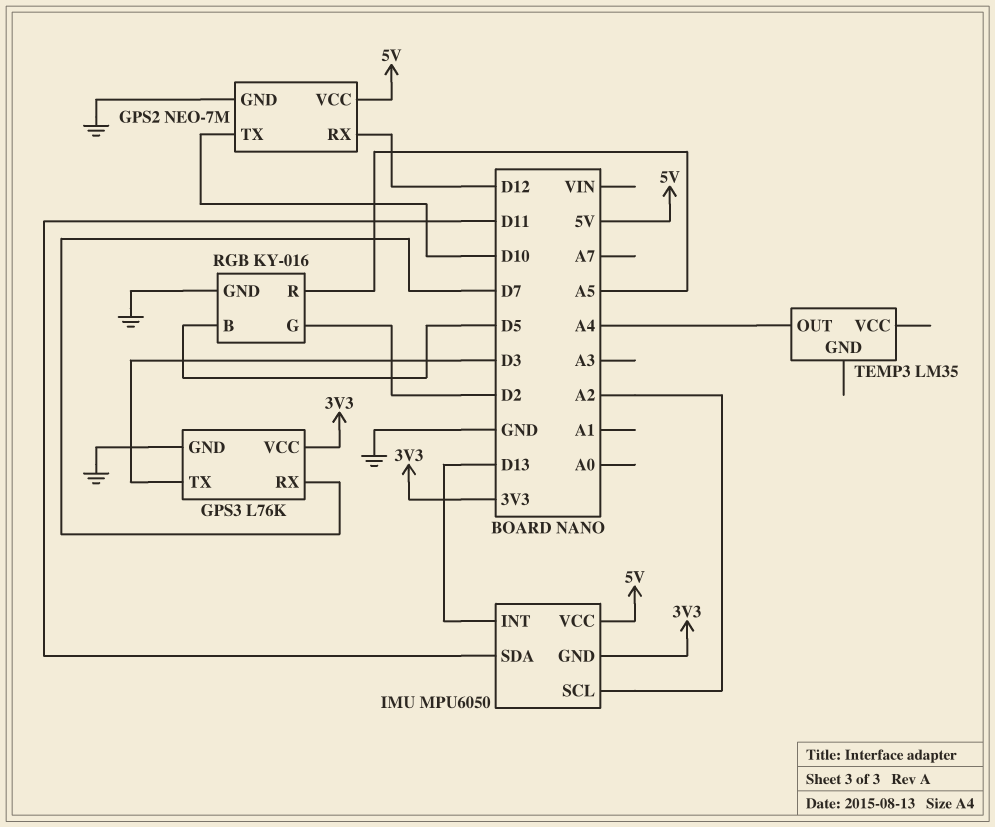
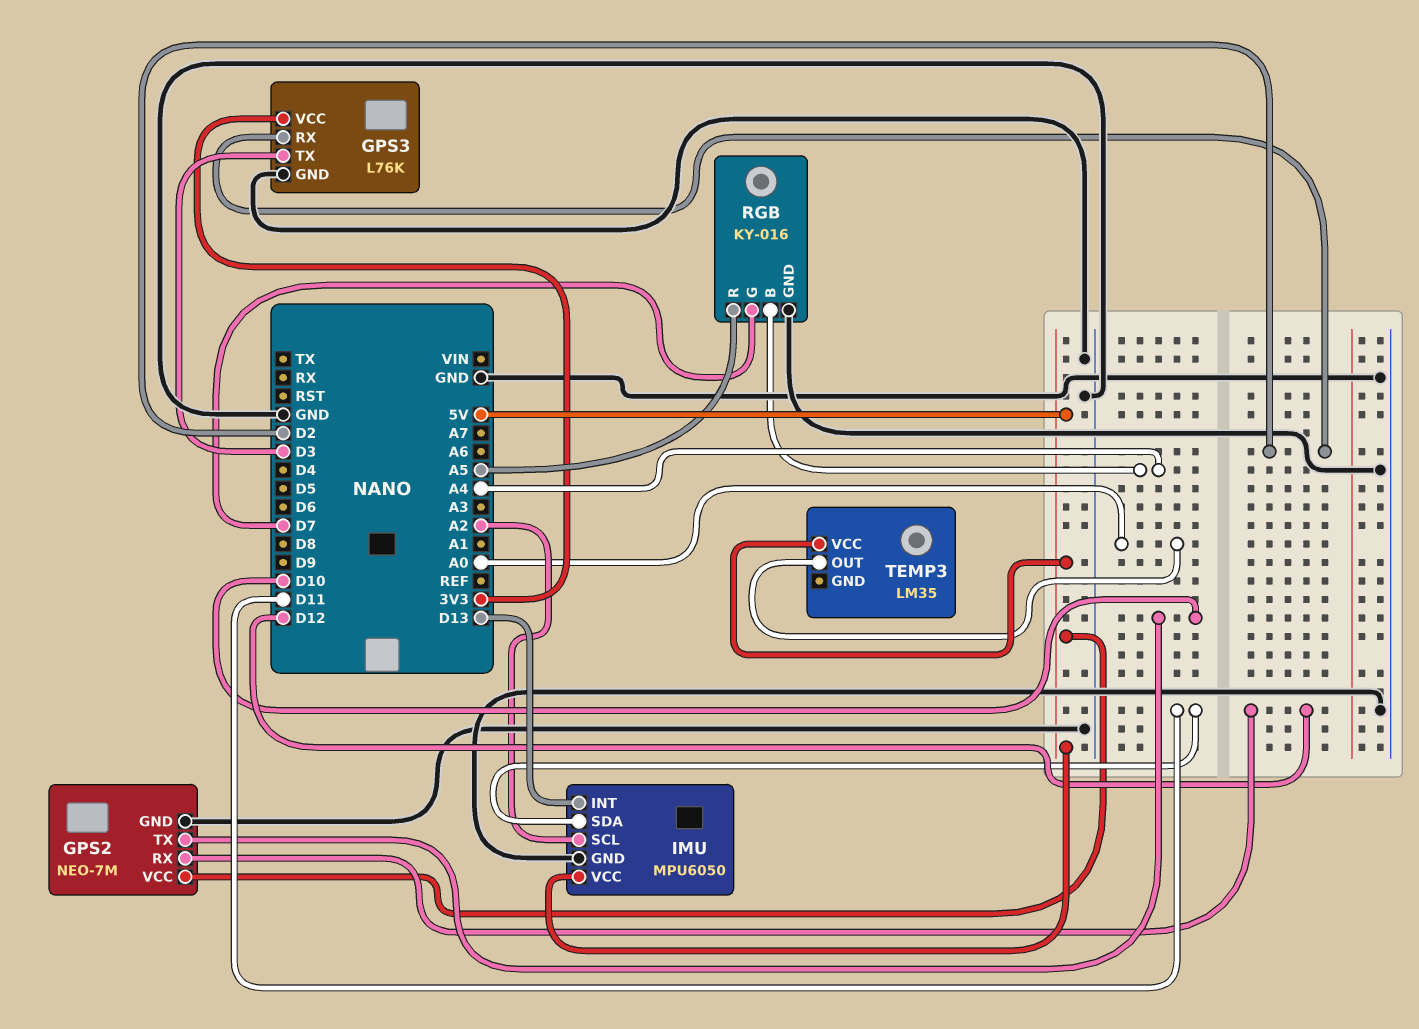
GPS3 pin RX: D7 -> D2
IMU pin GND: 3V3 -> GND
RGB pin B: D5 -> A4
RGB pin G: D2 -> D7
TEMP3 pin OUT: A4 -> A0
TEMP3 pin VCC: none -> 5V

